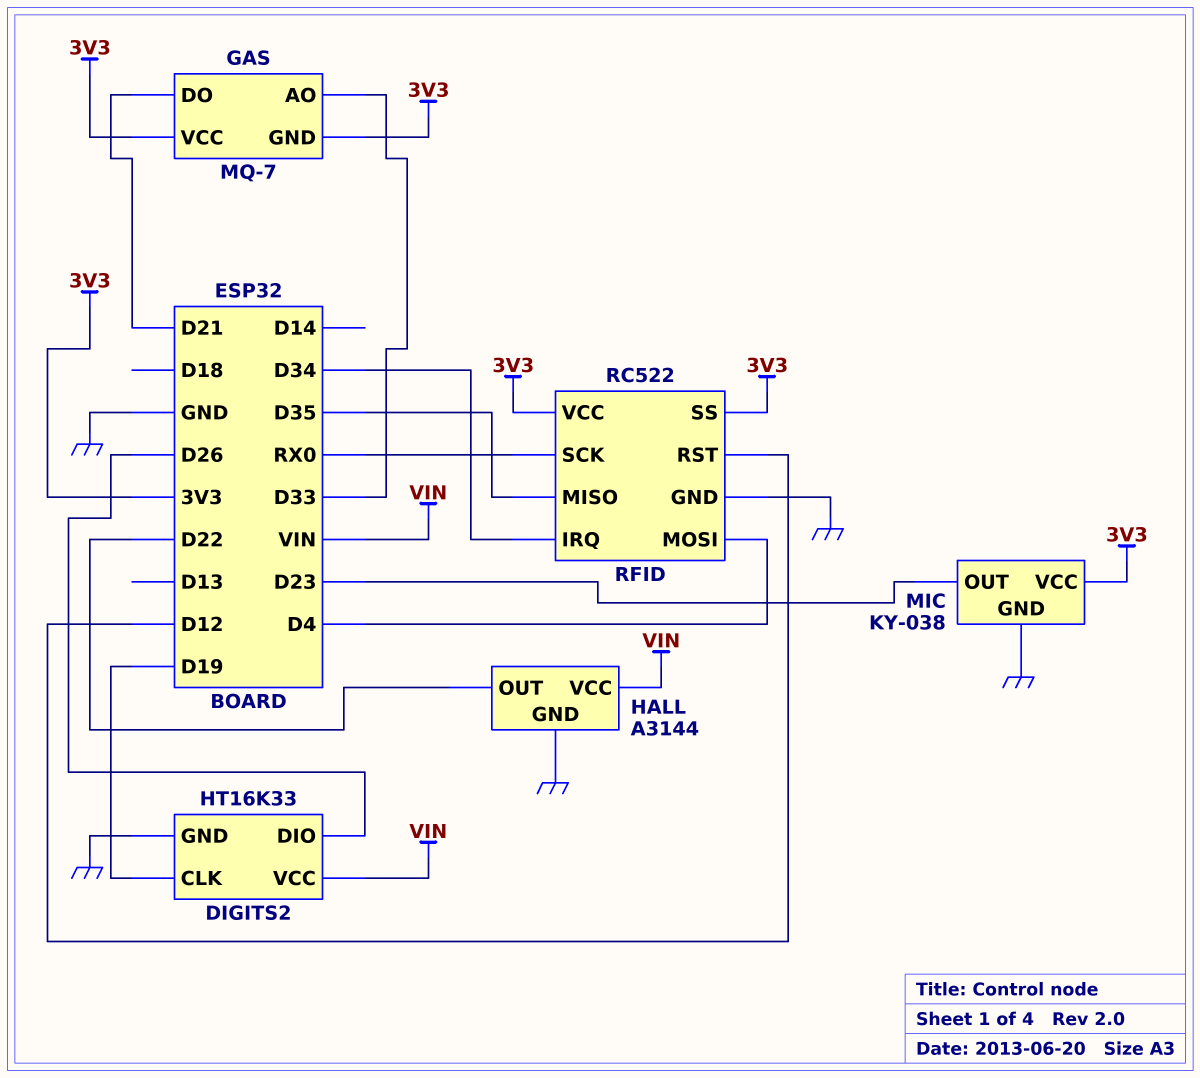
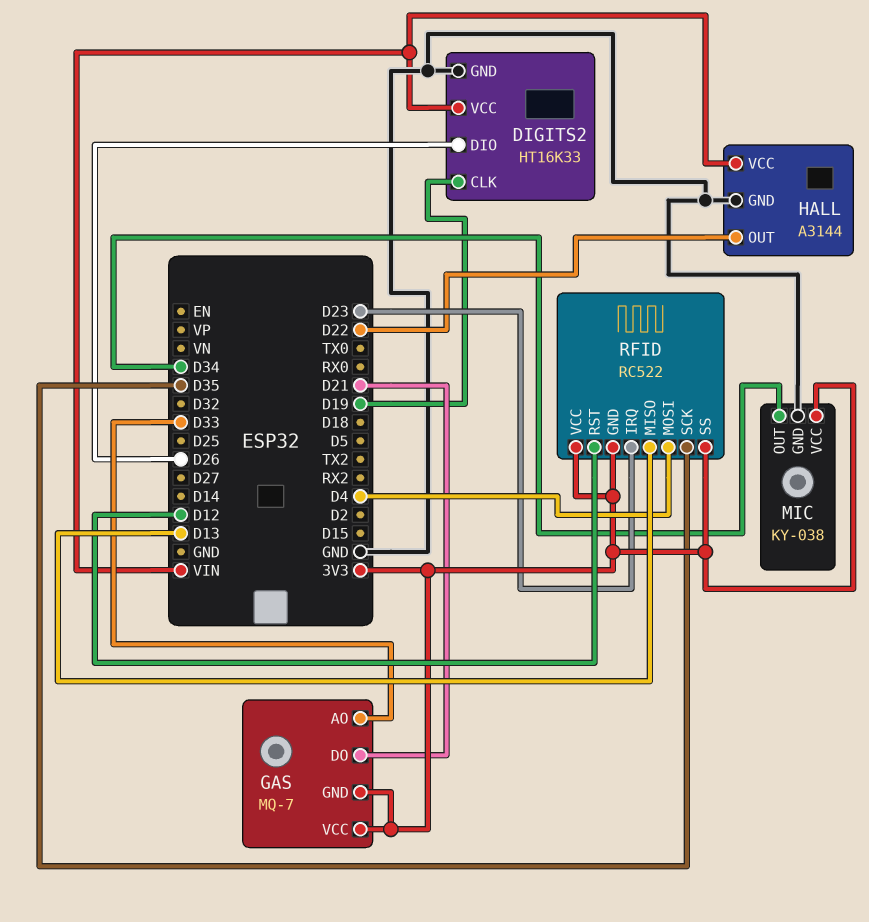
MIC pin OUT: D23 -> D34
RFID pin GND: GND -> 3V3
RFID pin IRQ: D34 -> D23
RFID pin MISO: D35 -> D13
RFID pin SCK: RX0 -> D35

